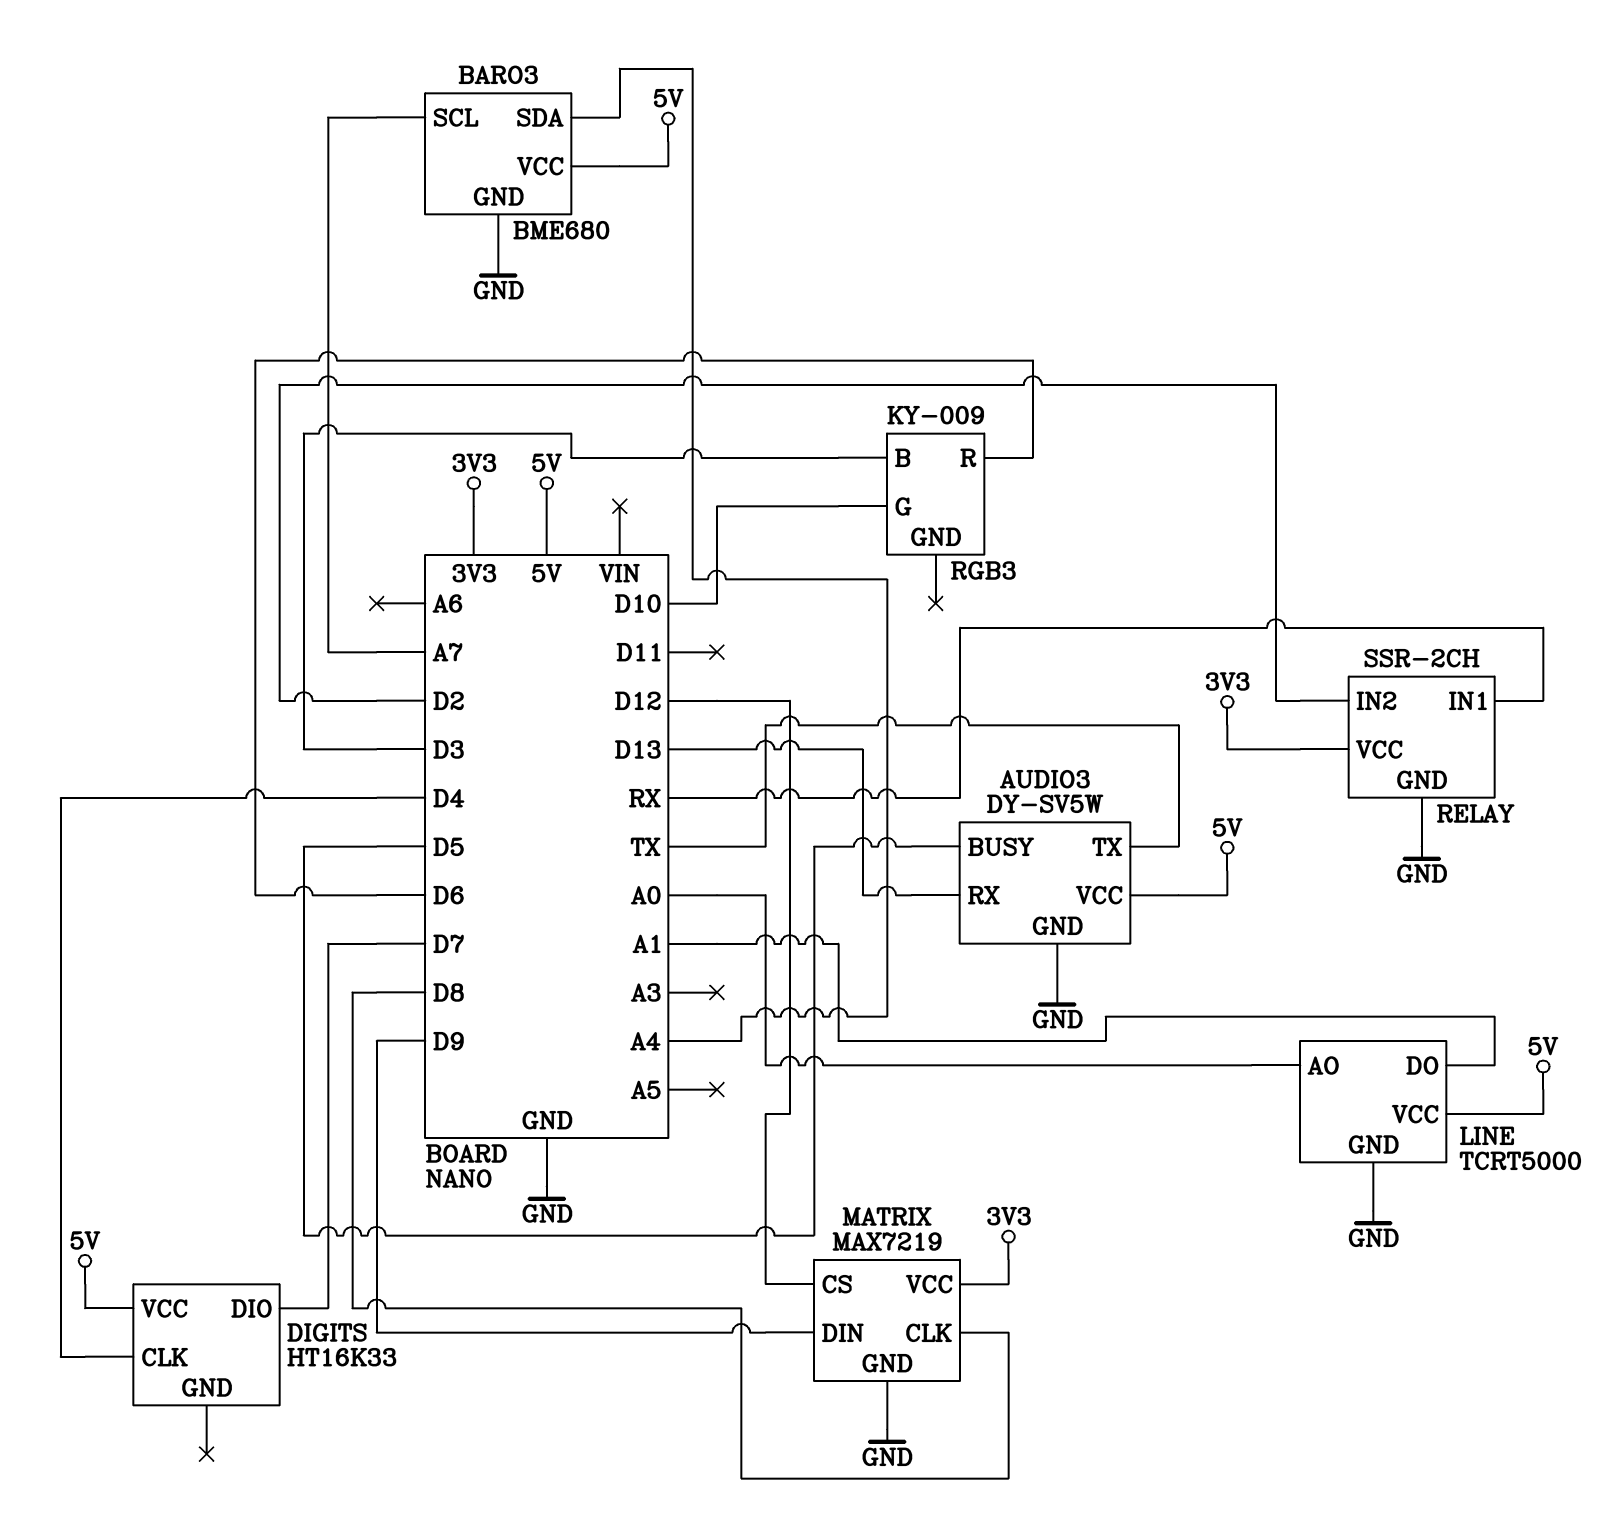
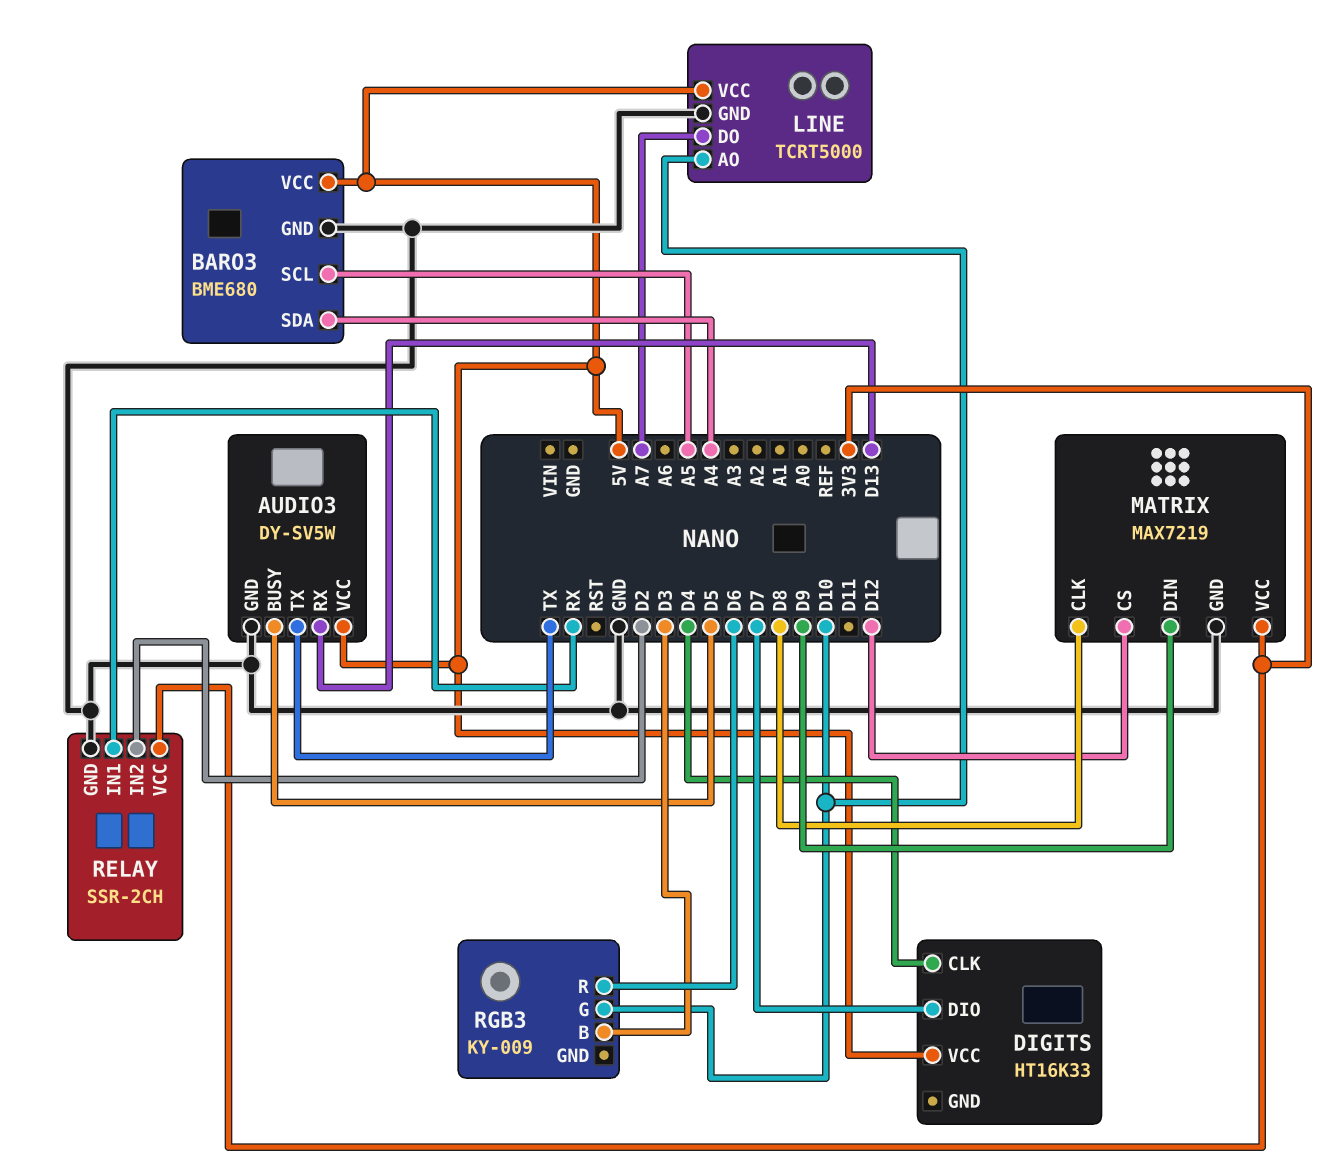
BARO3 pin SCL: A7 -> A5
LINE pin AO: A0 -> D10
LINE pin DO: A1 -> A7

